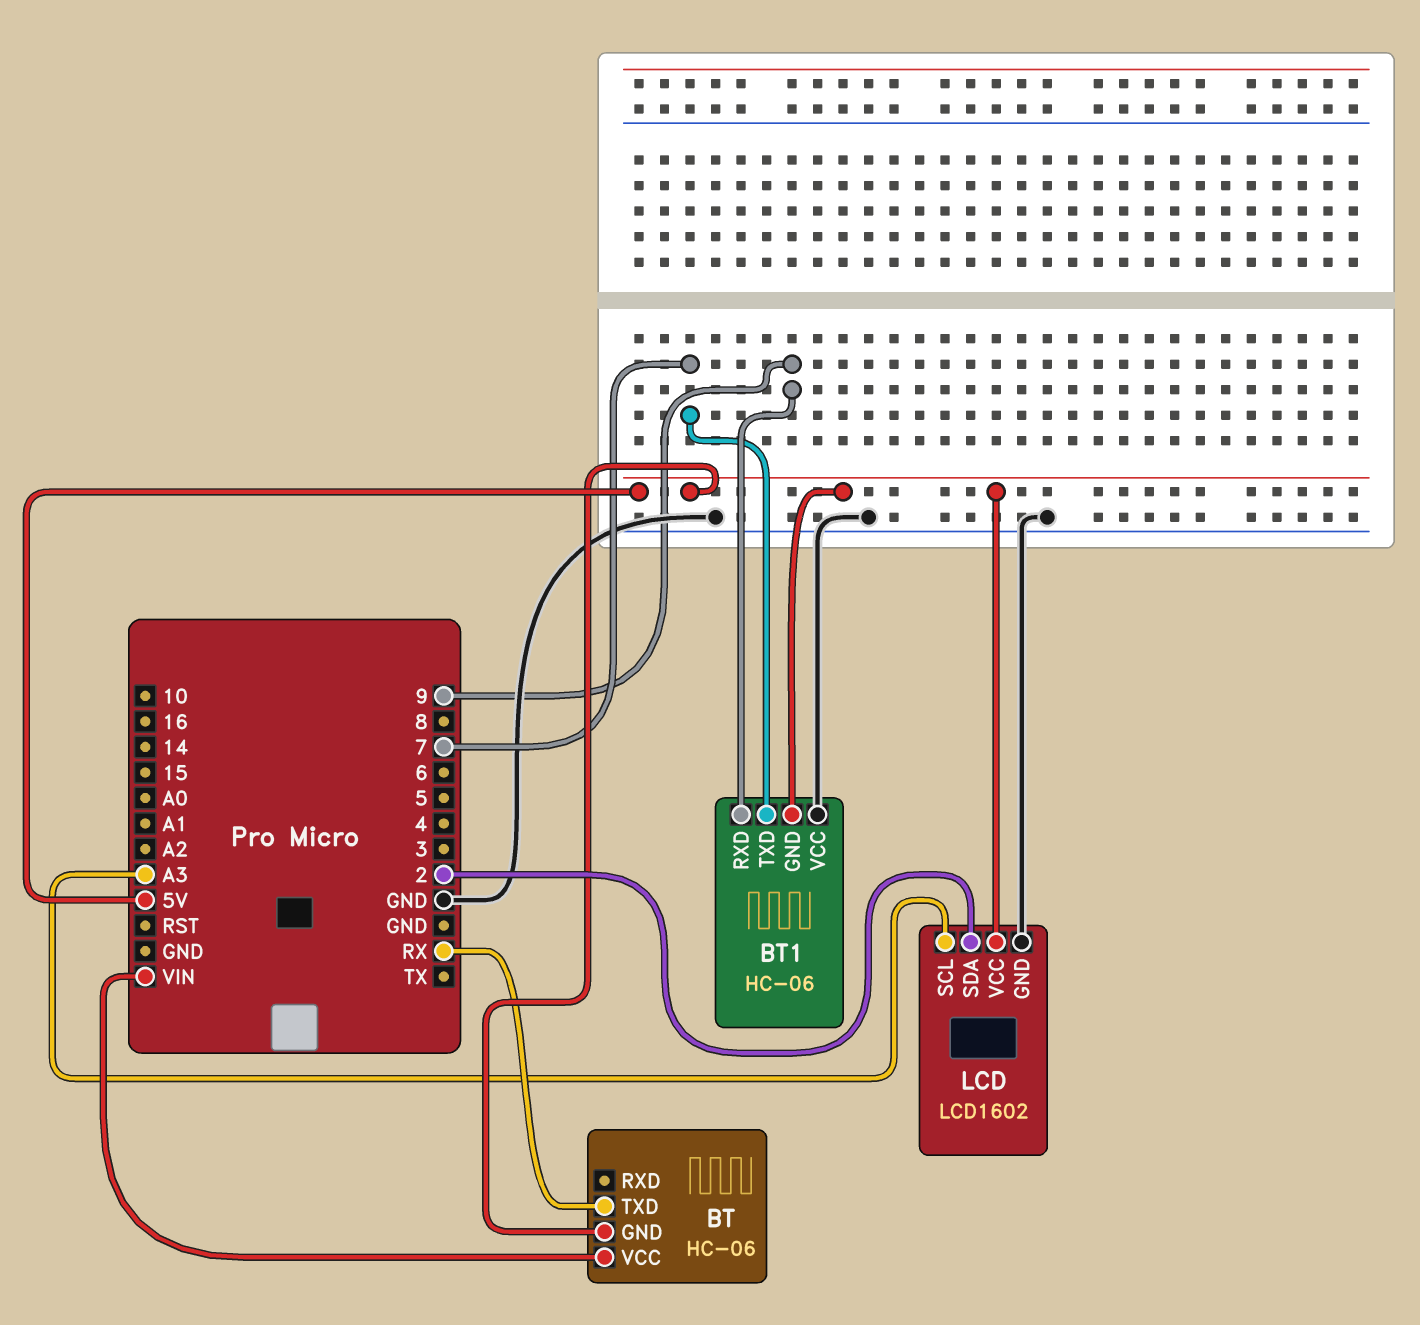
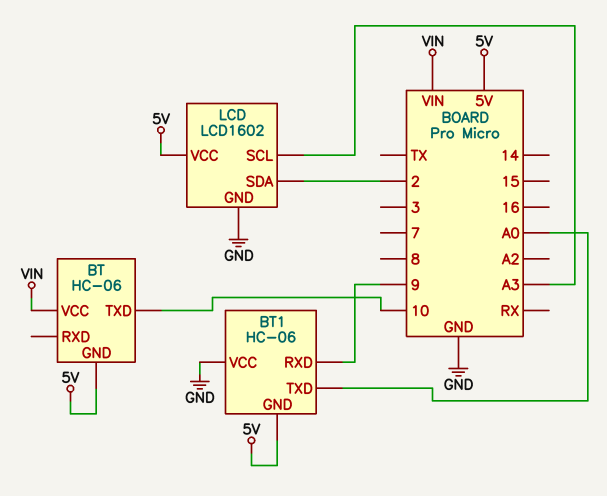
BT pin TXD: RX -> 10
BT1 pin TXD: 7 -> A0

